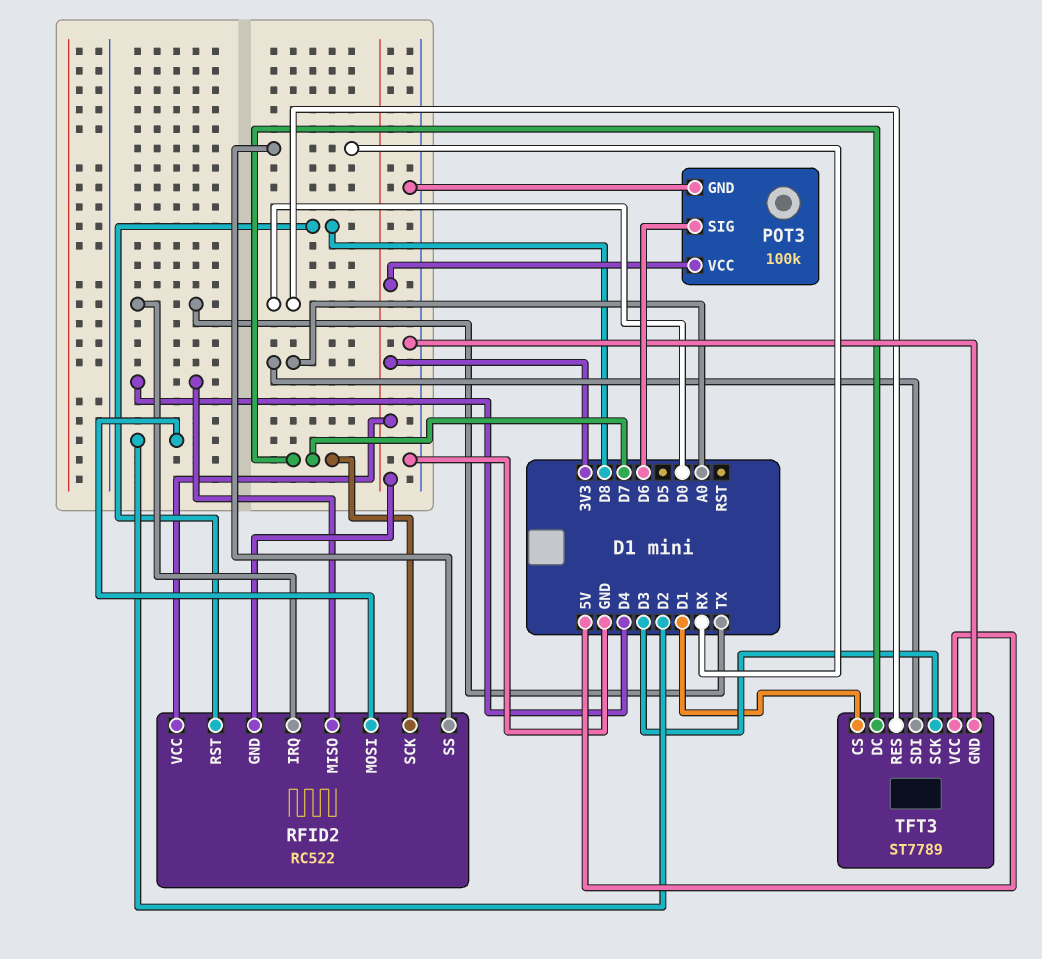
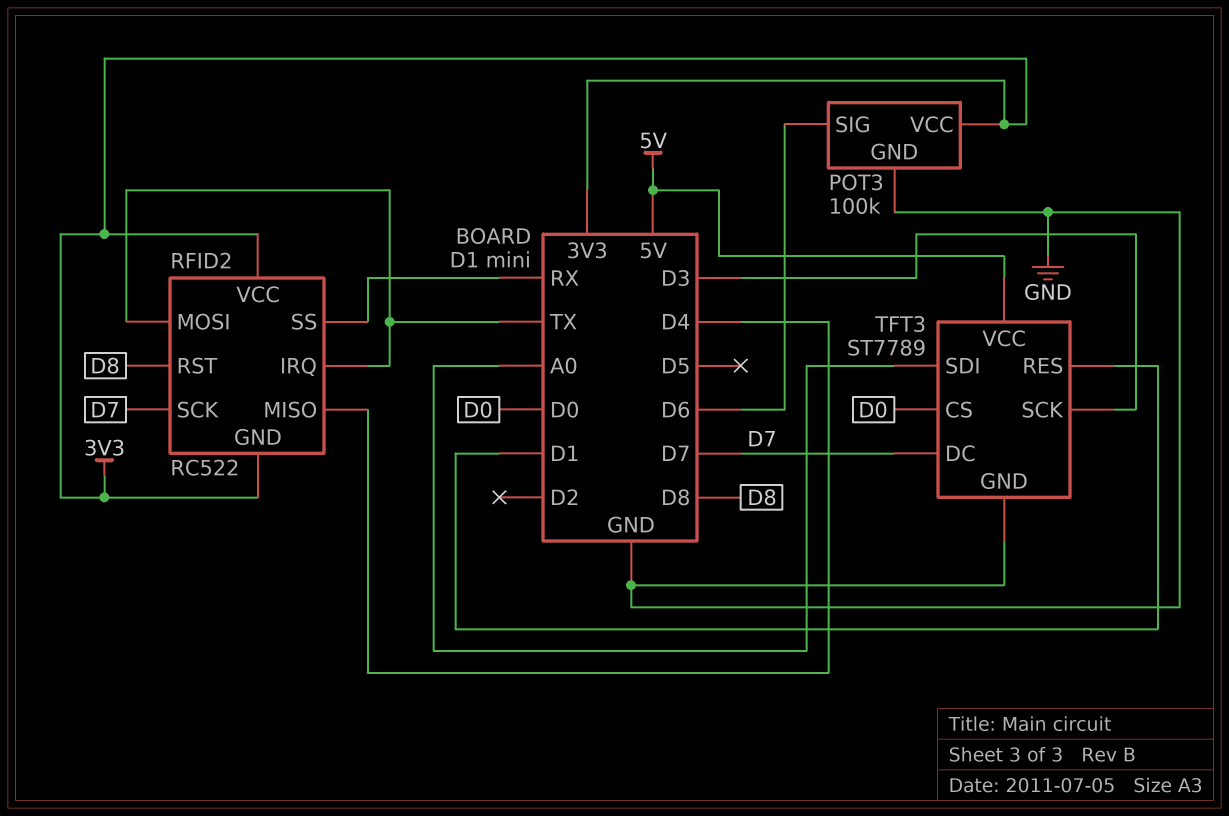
RFID2 pin MOSI: D2 -> TX
TFT3 pin CS: D1 -> D0
TFT3 pin RES: D0 -> D1

